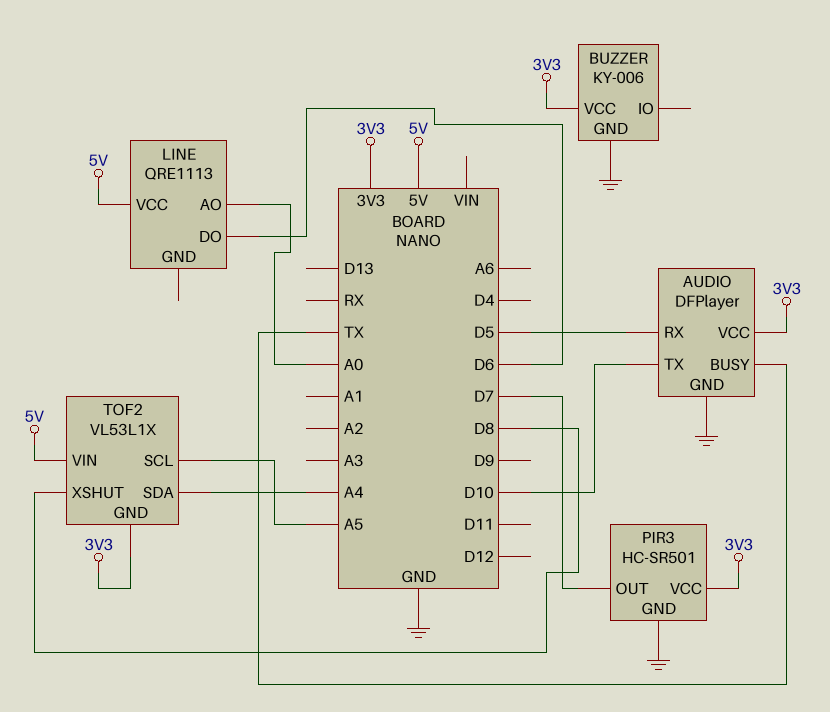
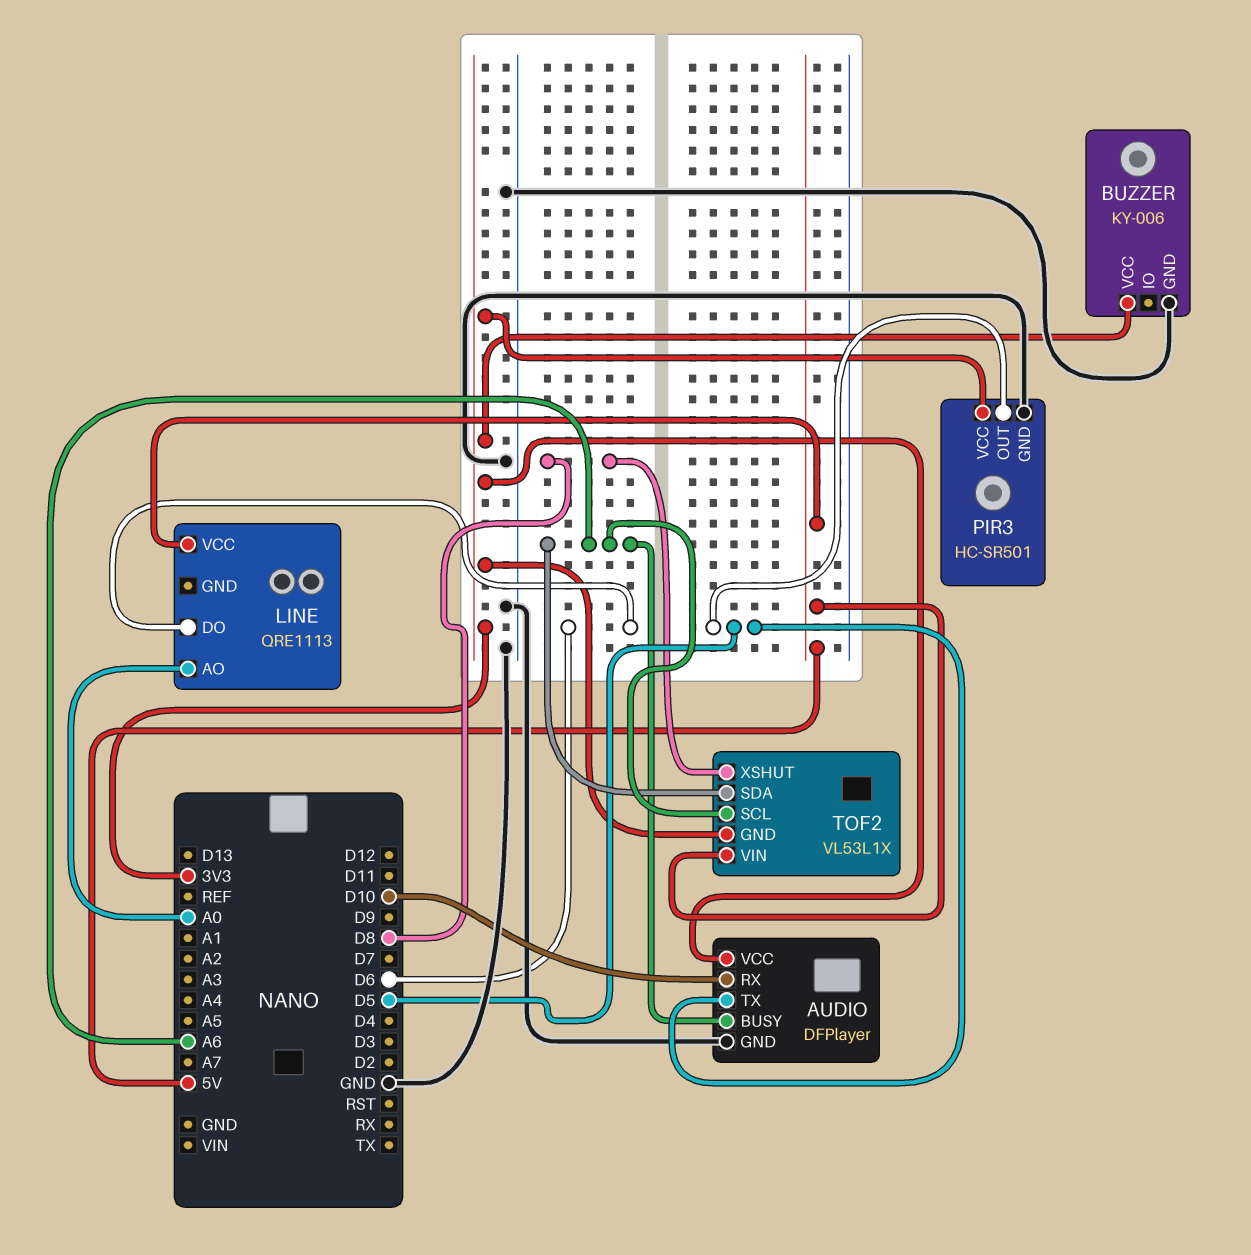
AUDIO pin BUSY: TX -> A6
AUDIO pin RX: D5 -> D10
AUDIO pin TX: D10 -> D5
PIR3 pin OUT: D7 -> D5
TOF2 pin SCL: A5 -> A6
TOF2 pin SDA: A4 -> A6

